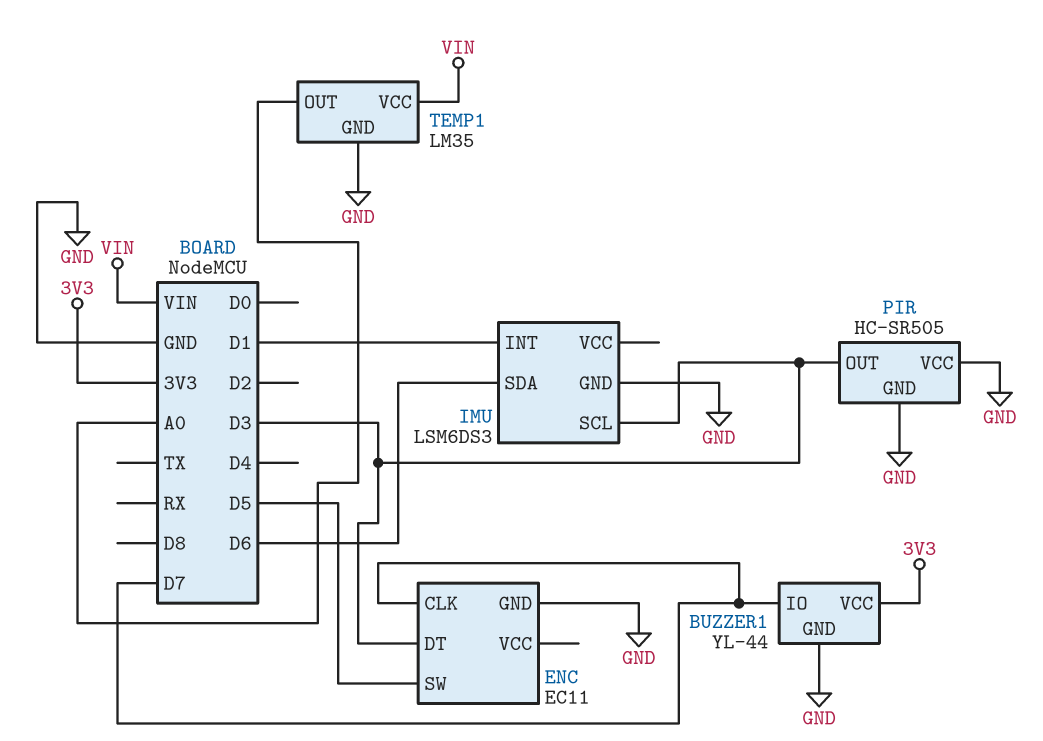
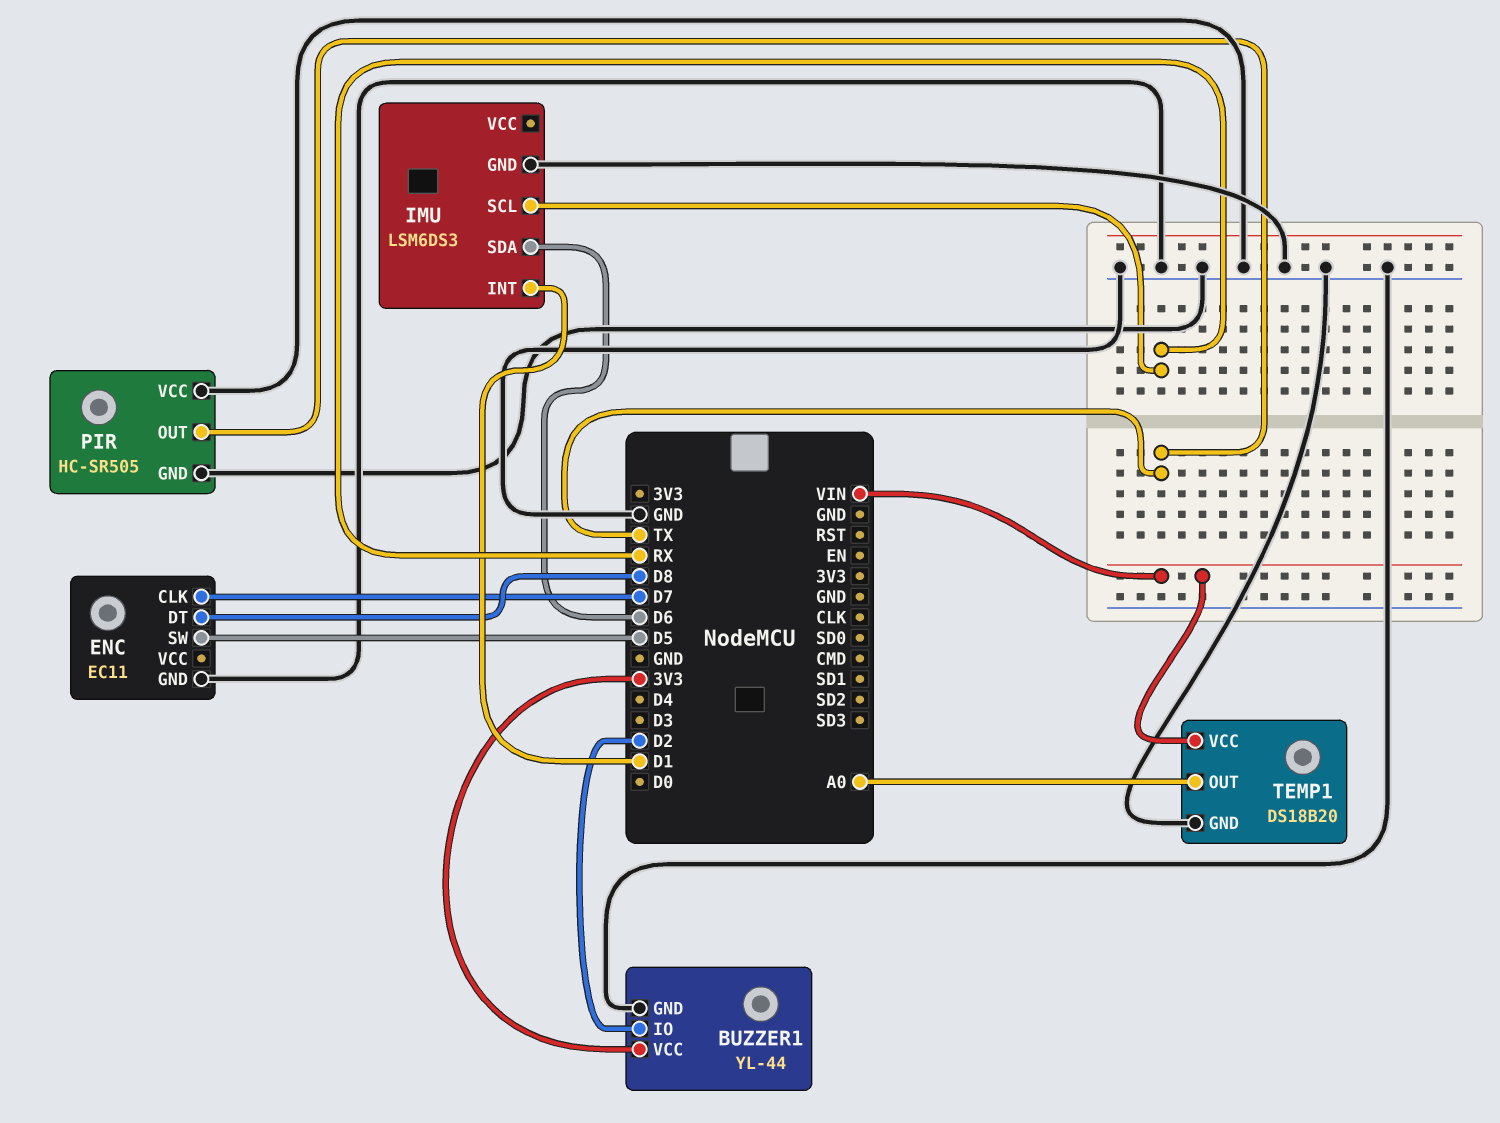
BUZZER1 pin IO: D7 -> D2
ENC pin DT: D3 -> D8
IMU pin SCL: D3 -> RX
PIR pin OUT: D3 -> TX
TEMP1: LM35 -> DS18B20

